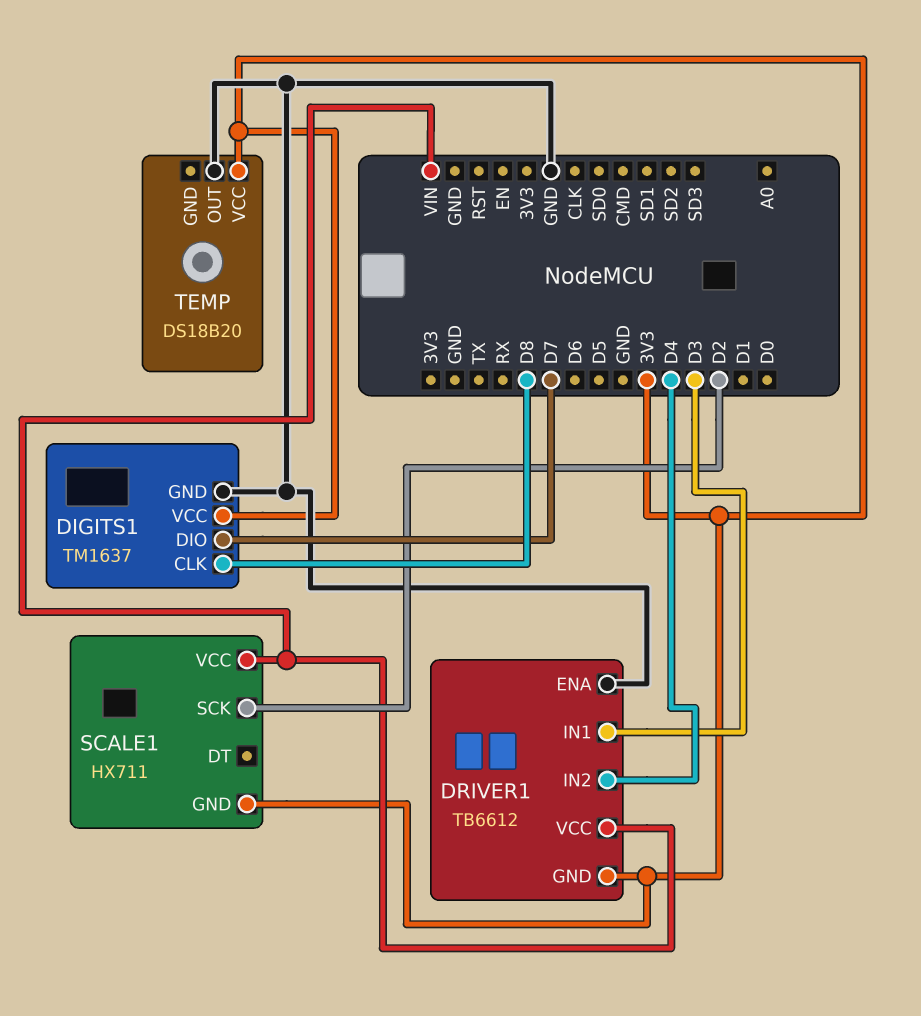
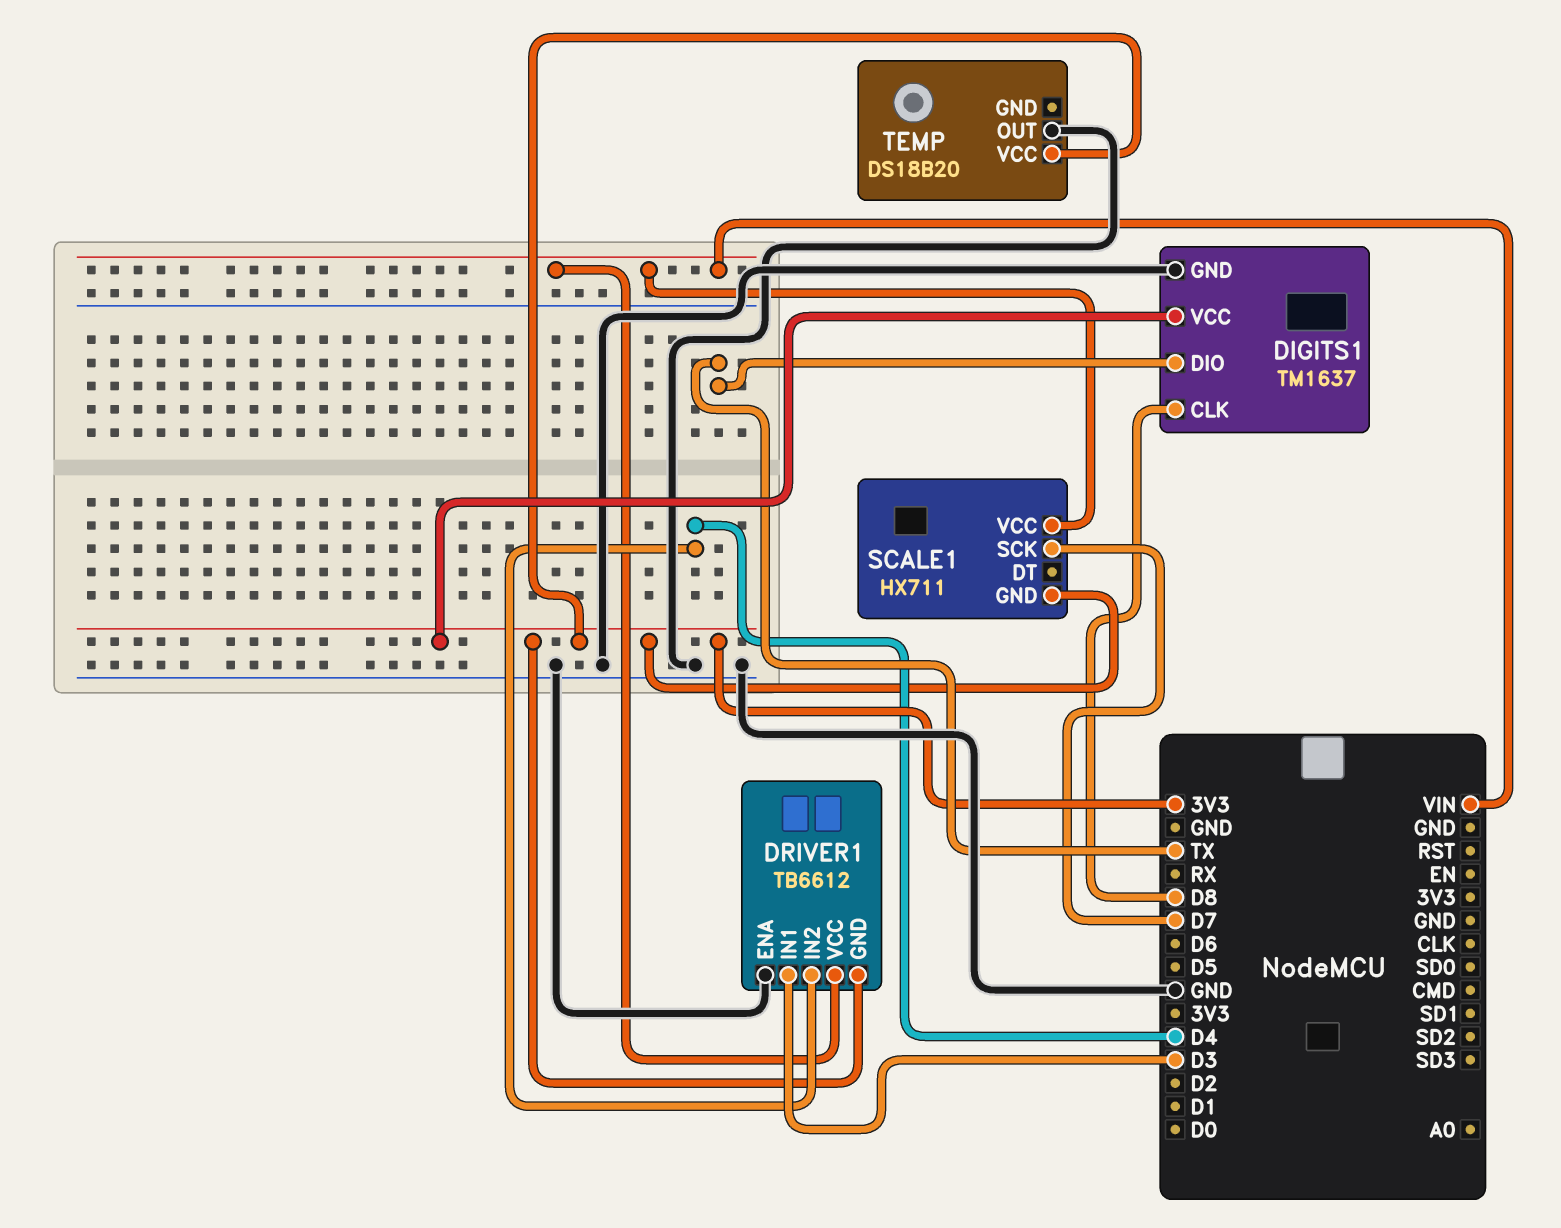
DIGITS1 pin DIO: D7 -> TX
SCALE1 pin SCK: D2 -> D7

